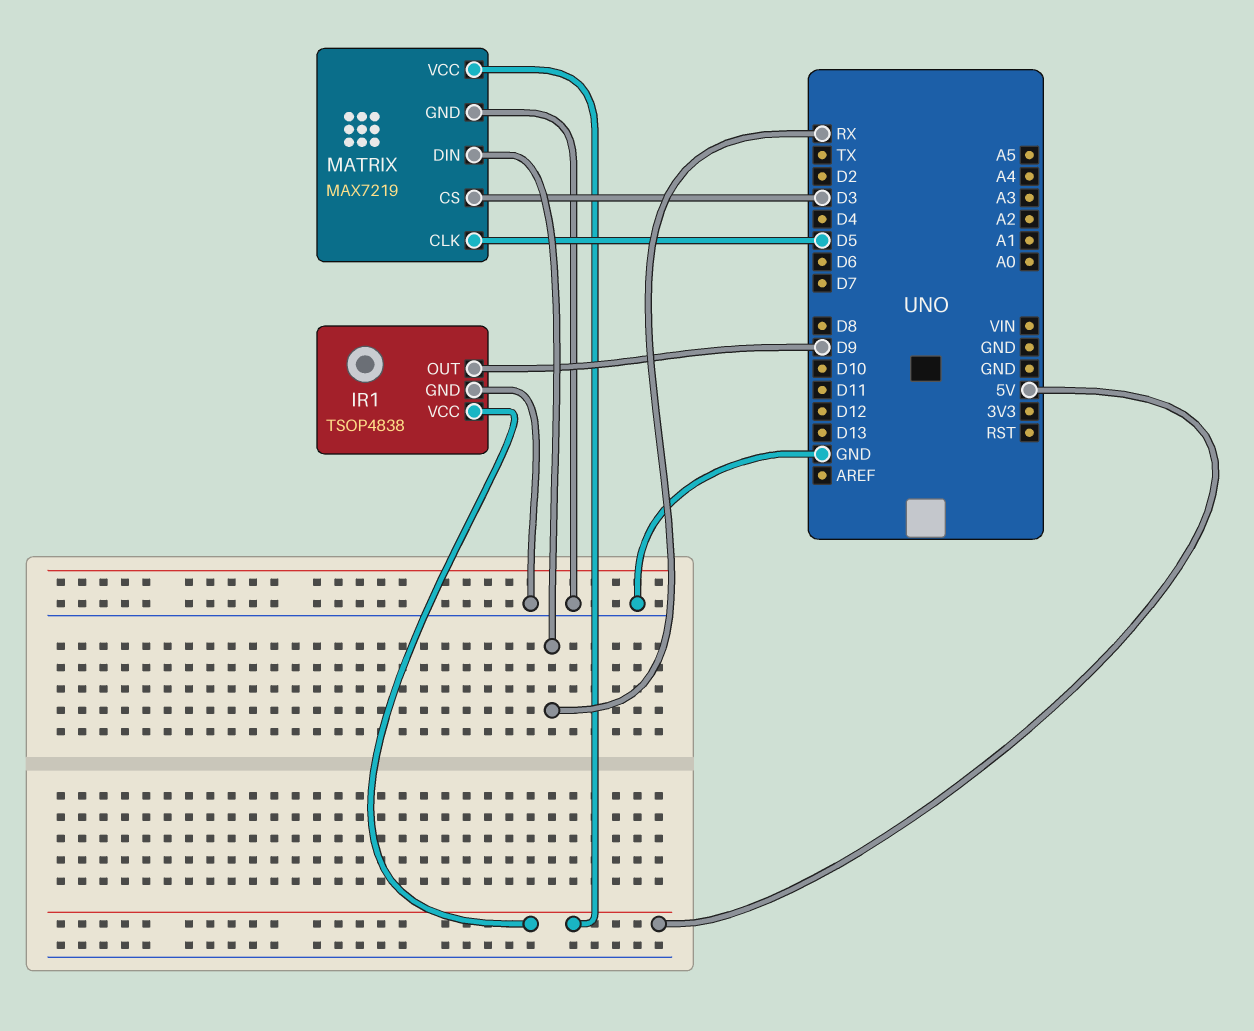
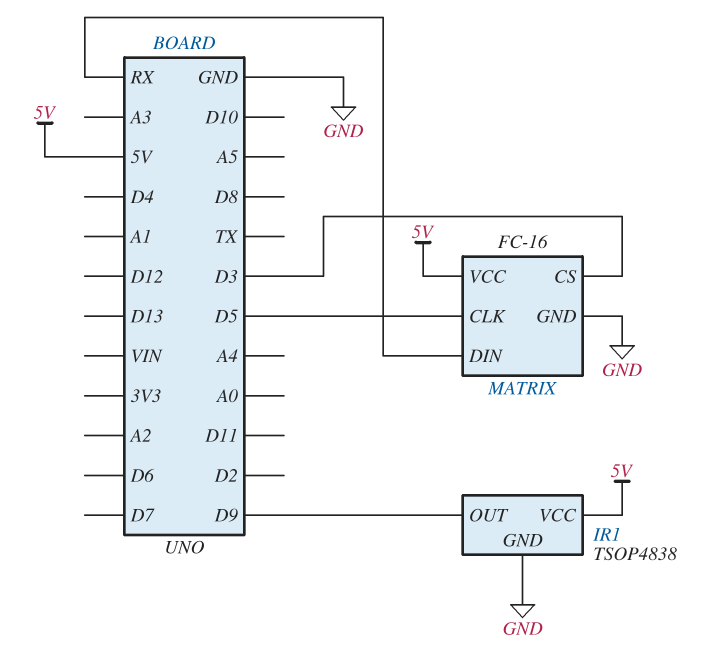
MATRIX: MAX7219 -> FC-16

